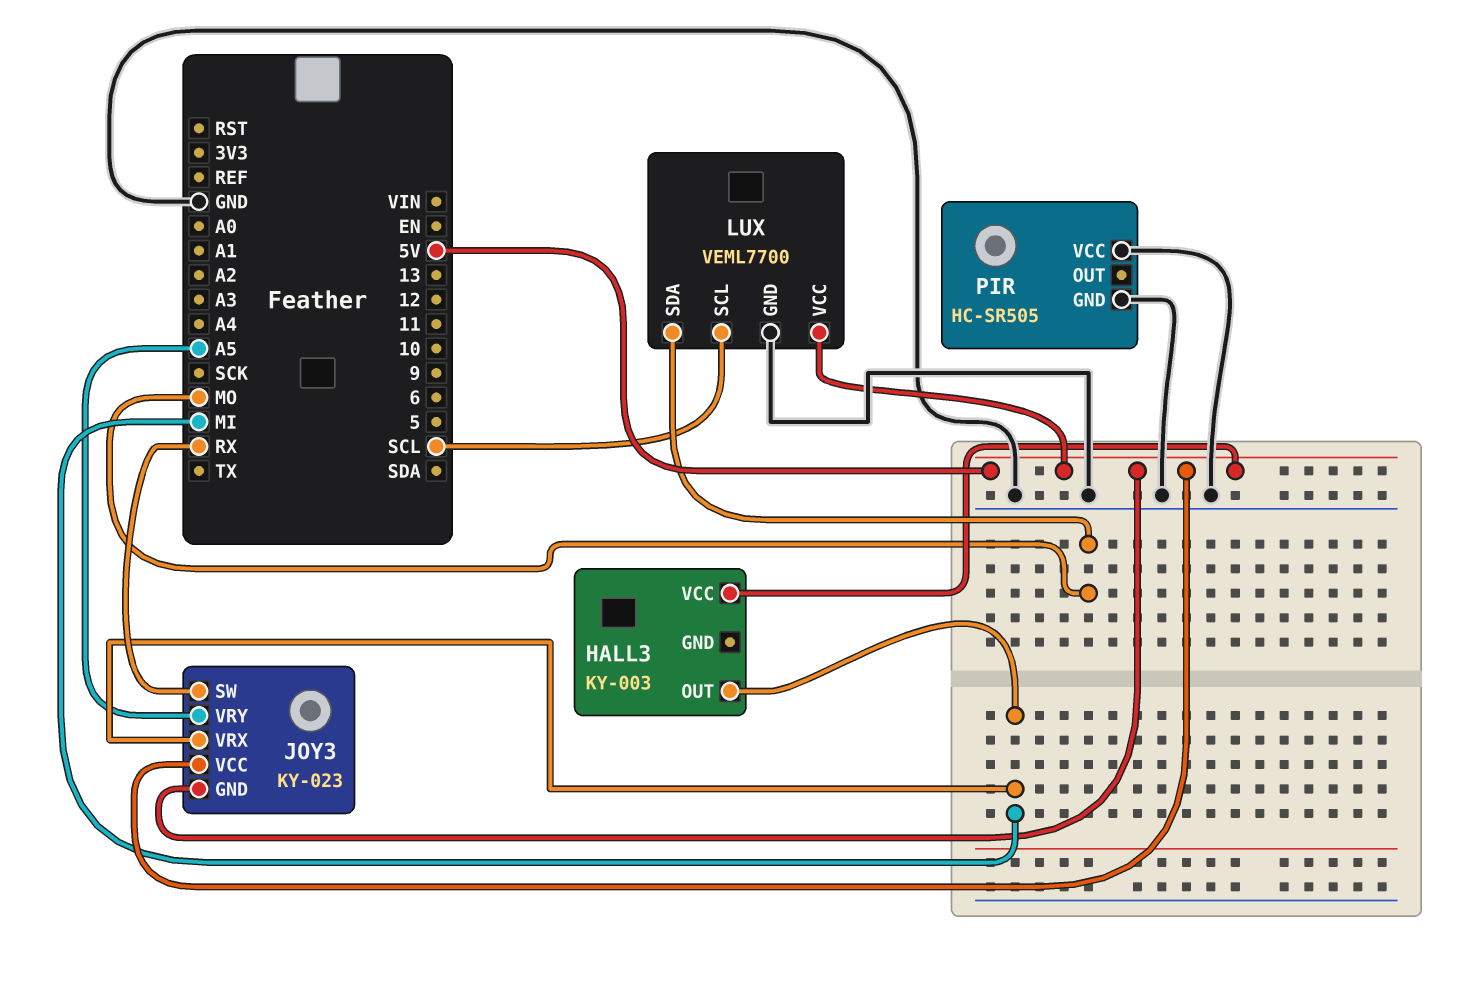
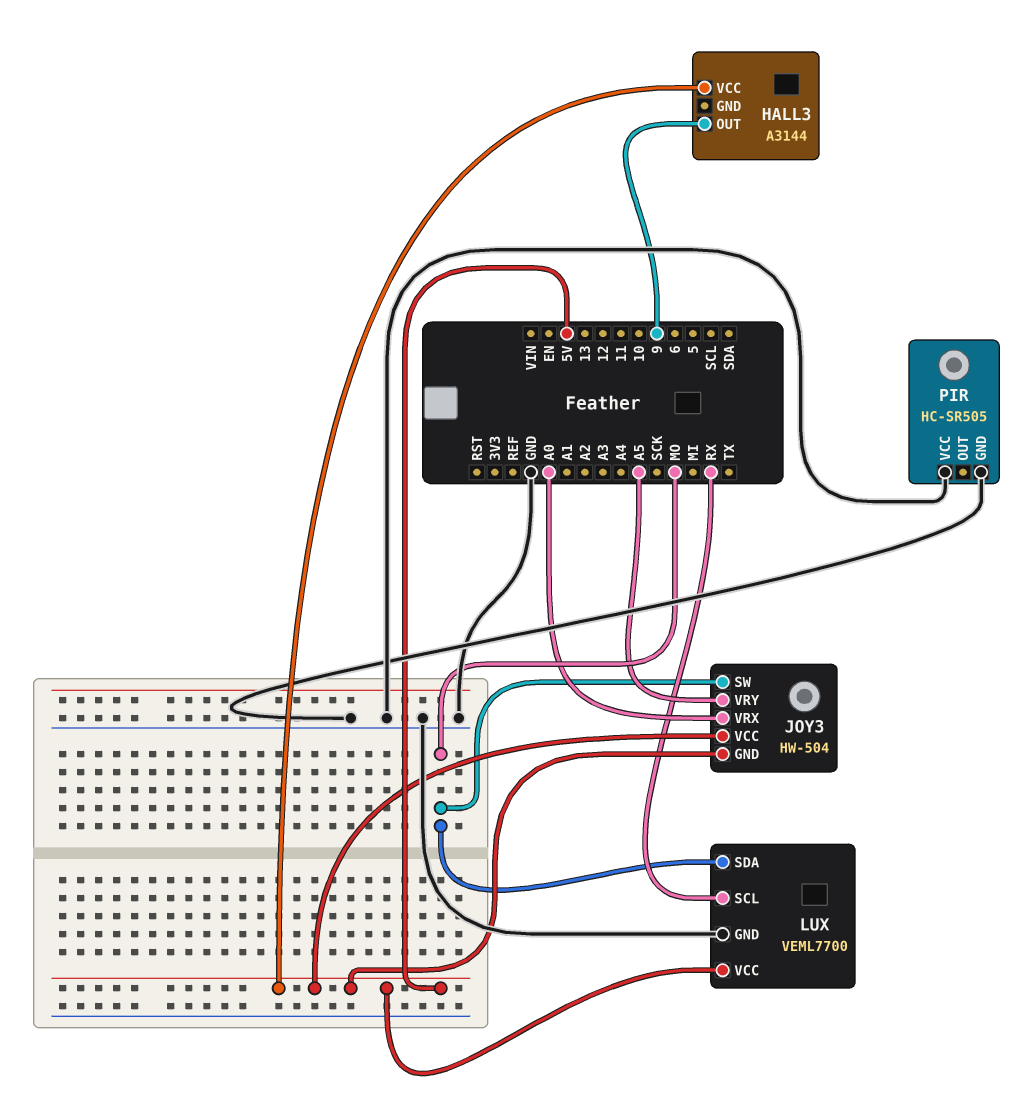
HALL3: KY-003 -> A3144
HALL3 pin OUT: MI -> 9
JOY3: KY-023 -> HW-504
JOY3 pin SW: RX -> MO
JOY3 pin VRX: MI -> A0
LUX pin SCL: SCL -> RX

